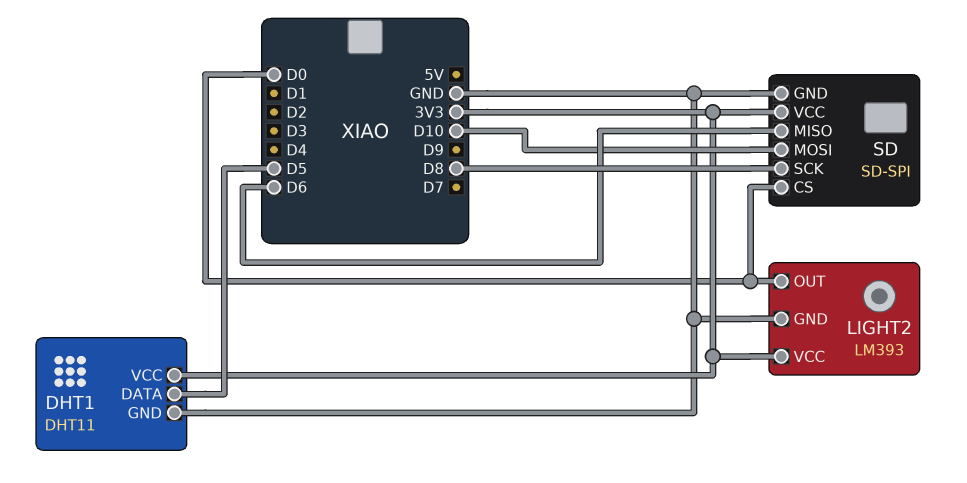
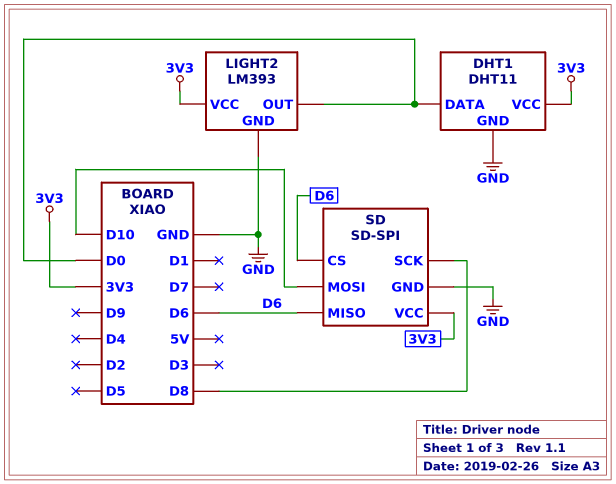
DHT1 pin DATA: D5 -> D0
SD pin CS: D0 -> D6

